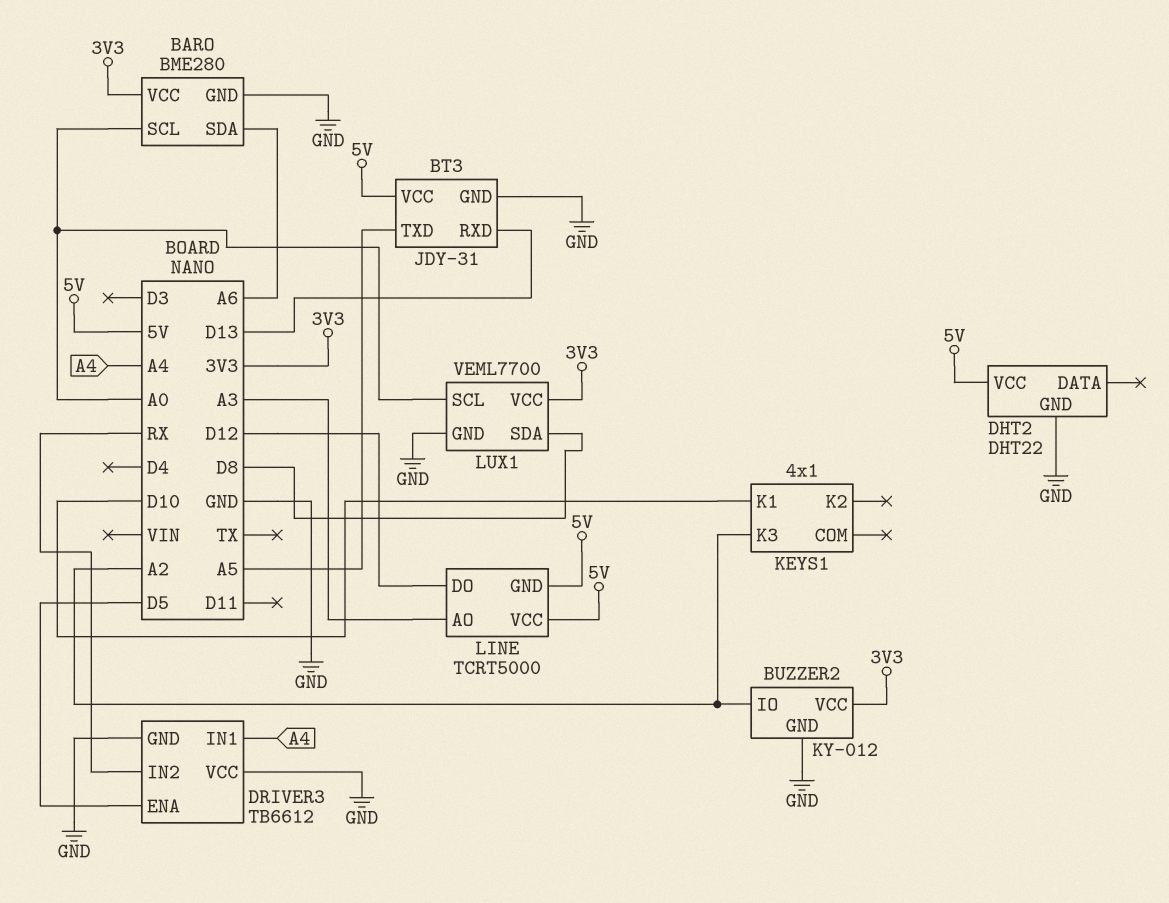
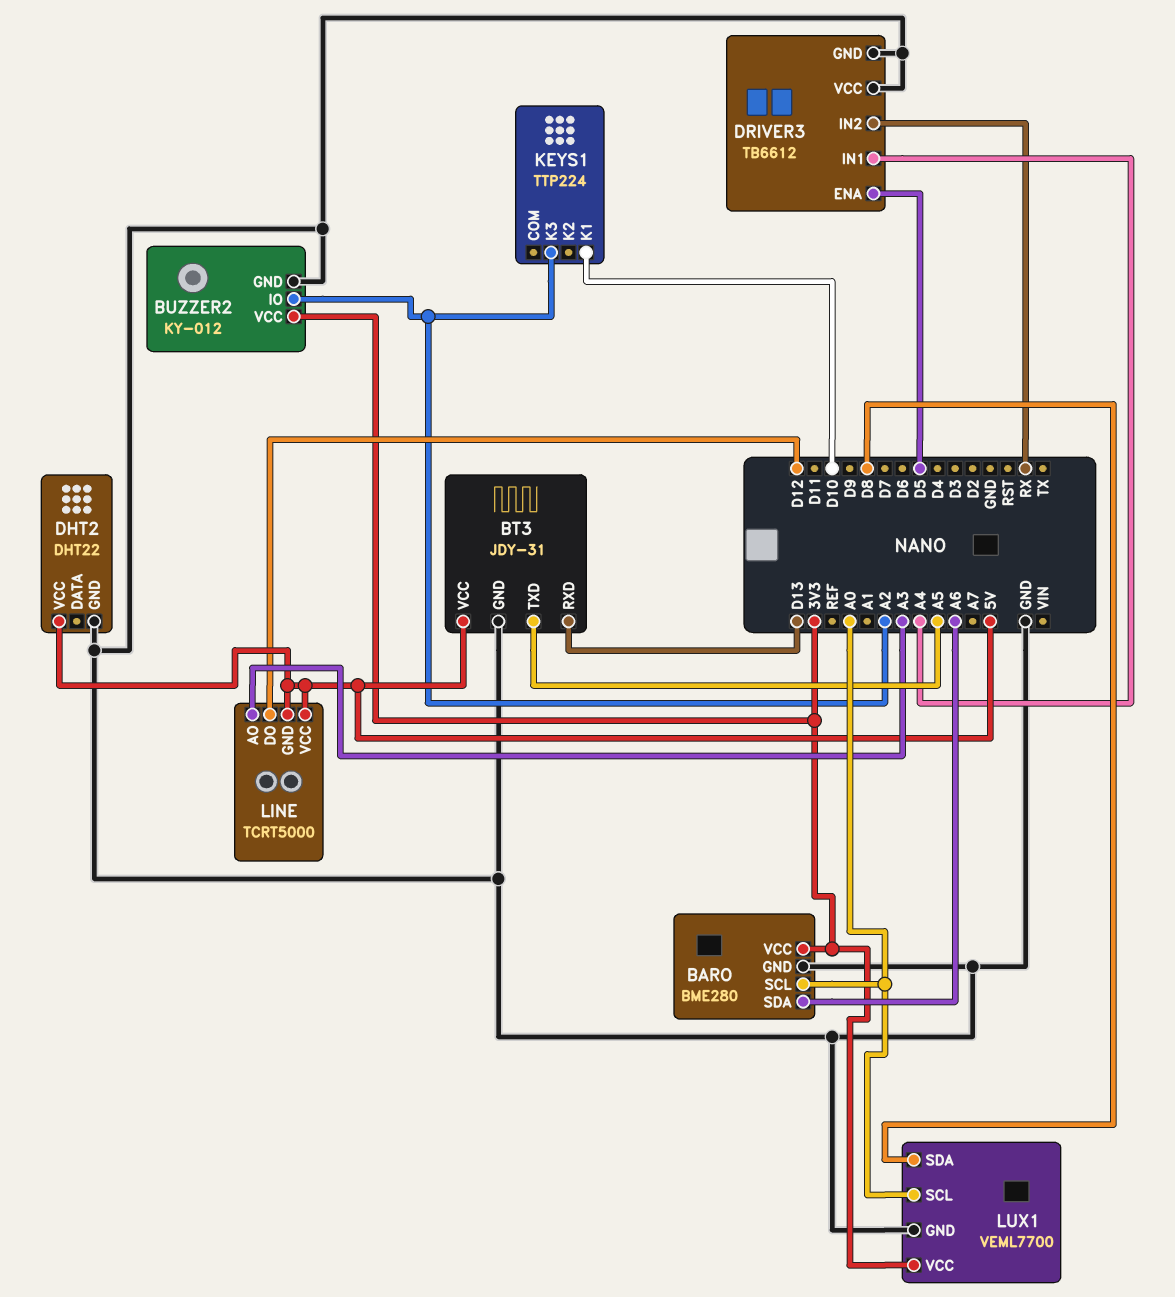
KEYS1: 4x1 -> TTP224

